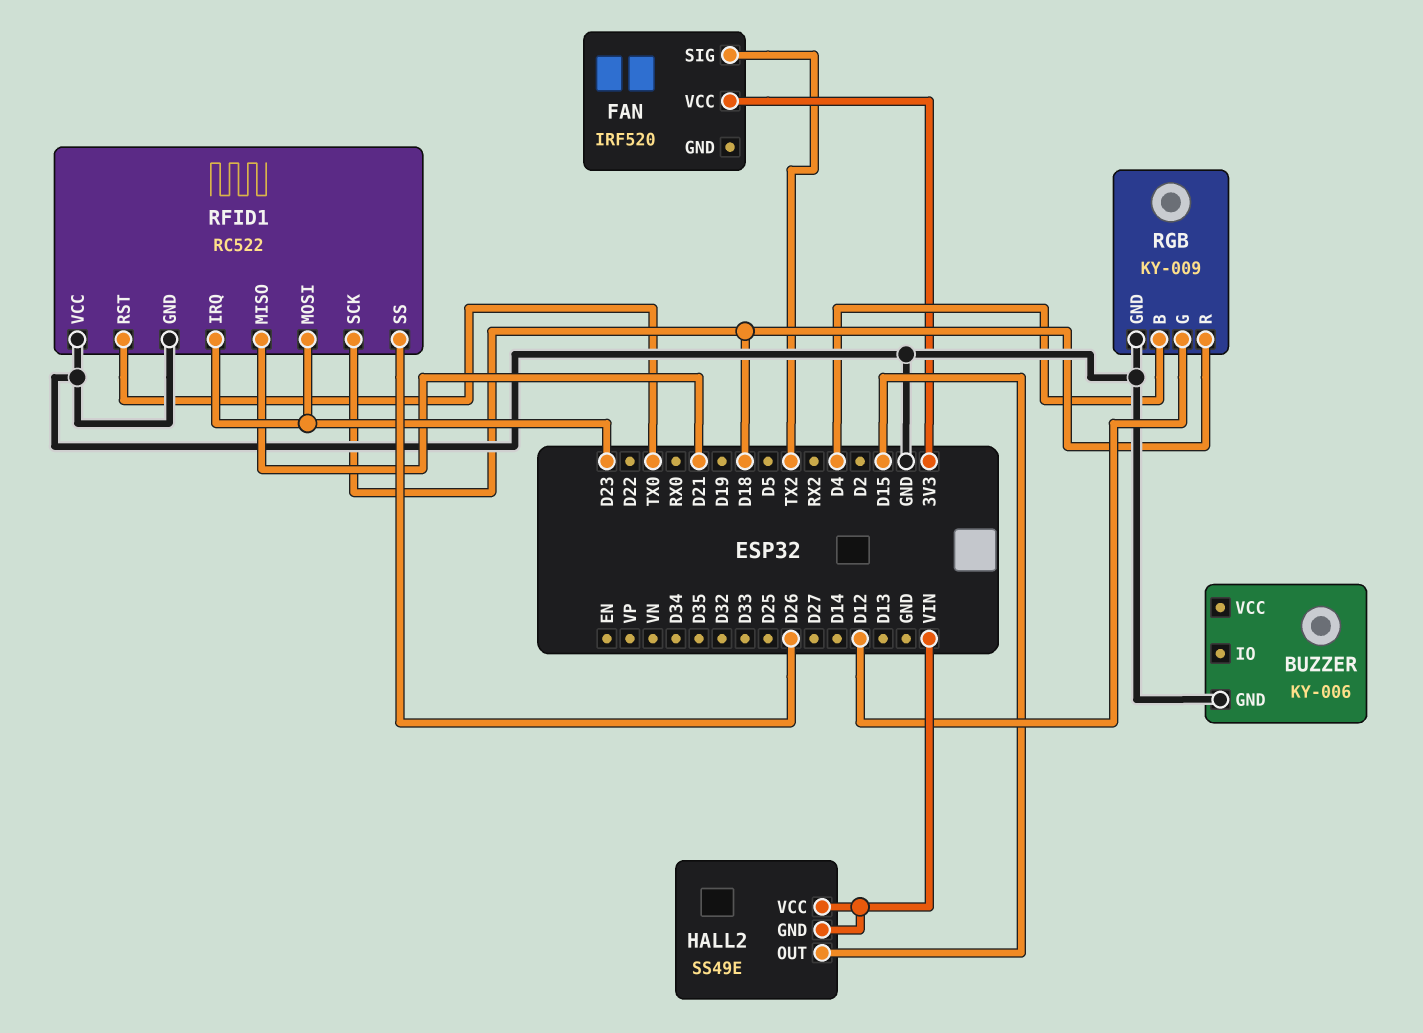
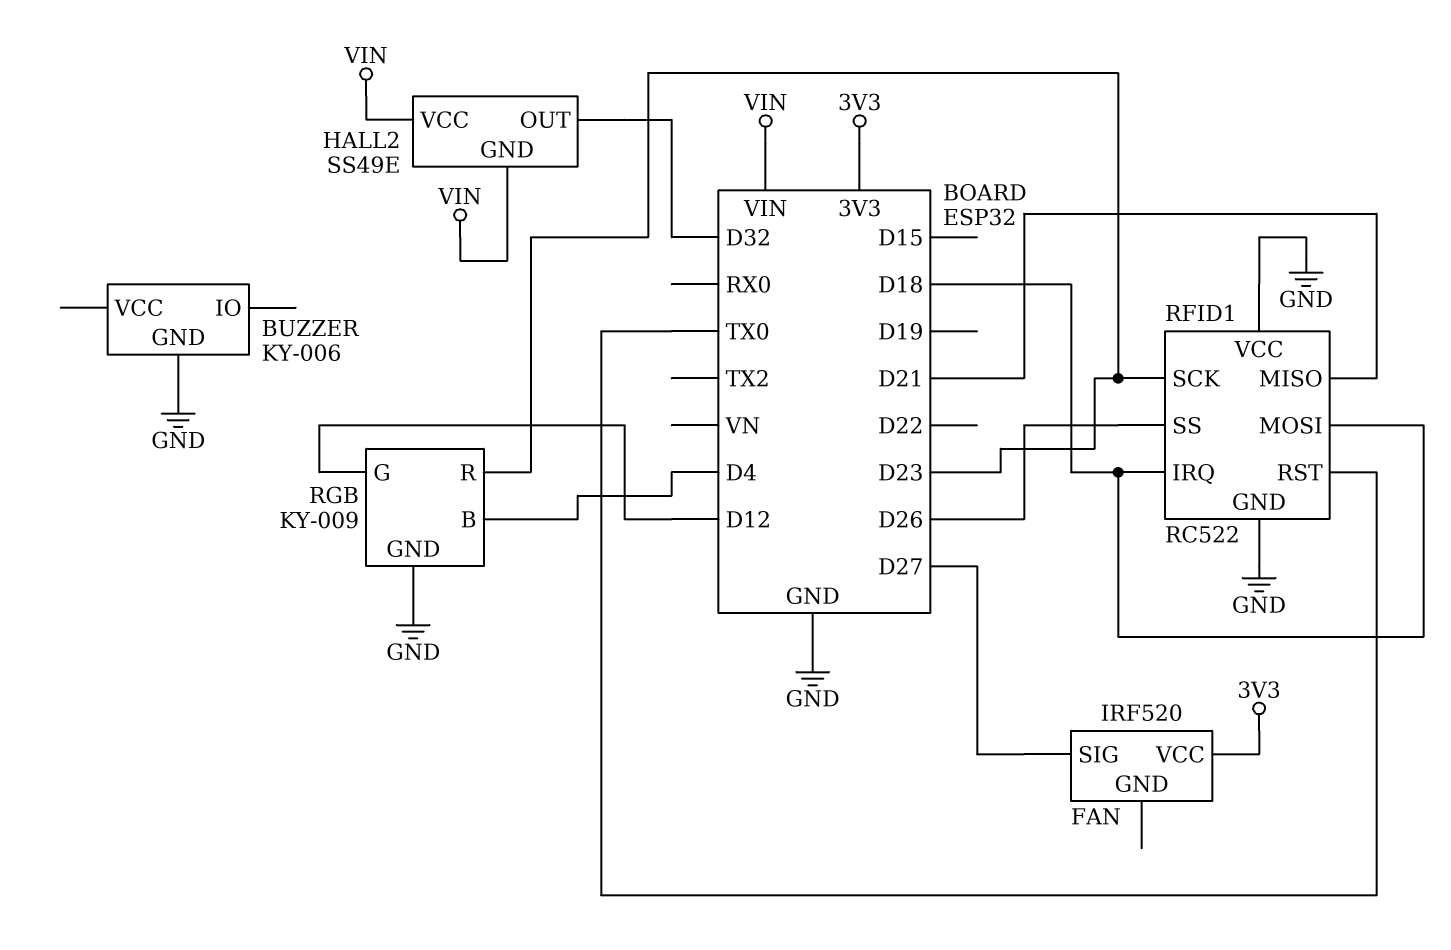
FAN pin SIG: TX2 -> D27
HALL2 pin OUT: D15 -> D32
RFID1 pin IRQ: D23 -> D18
RFID1 pin MOSI: D23 -> D18
RFID1 pin SCK: D18 -> D23
RGB pin R: D18 -> D23

